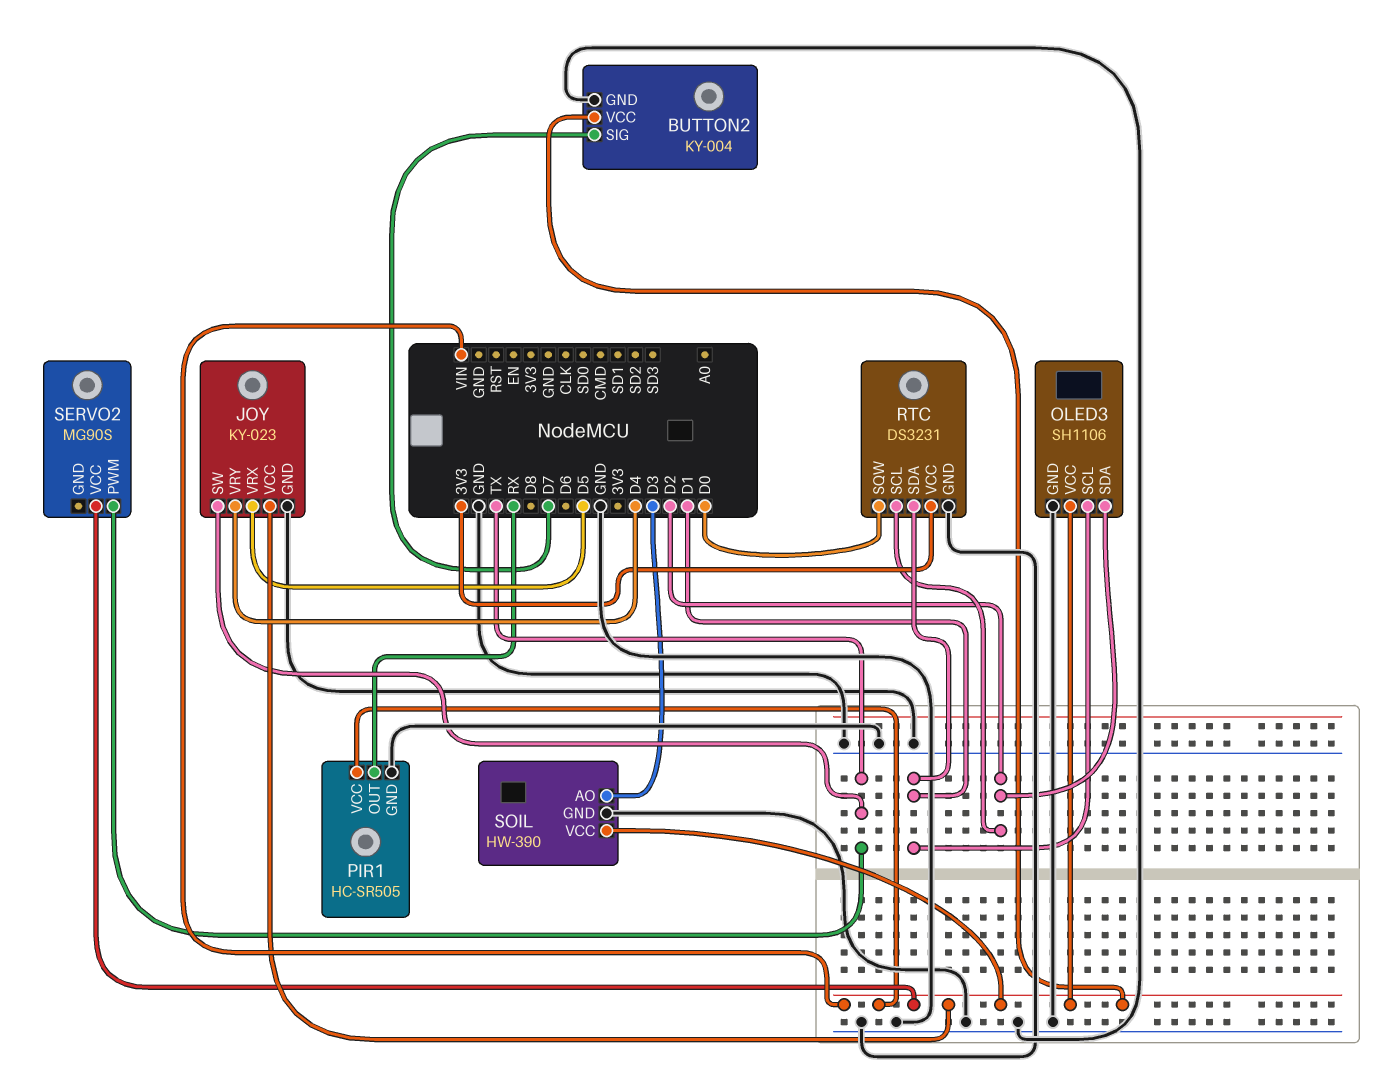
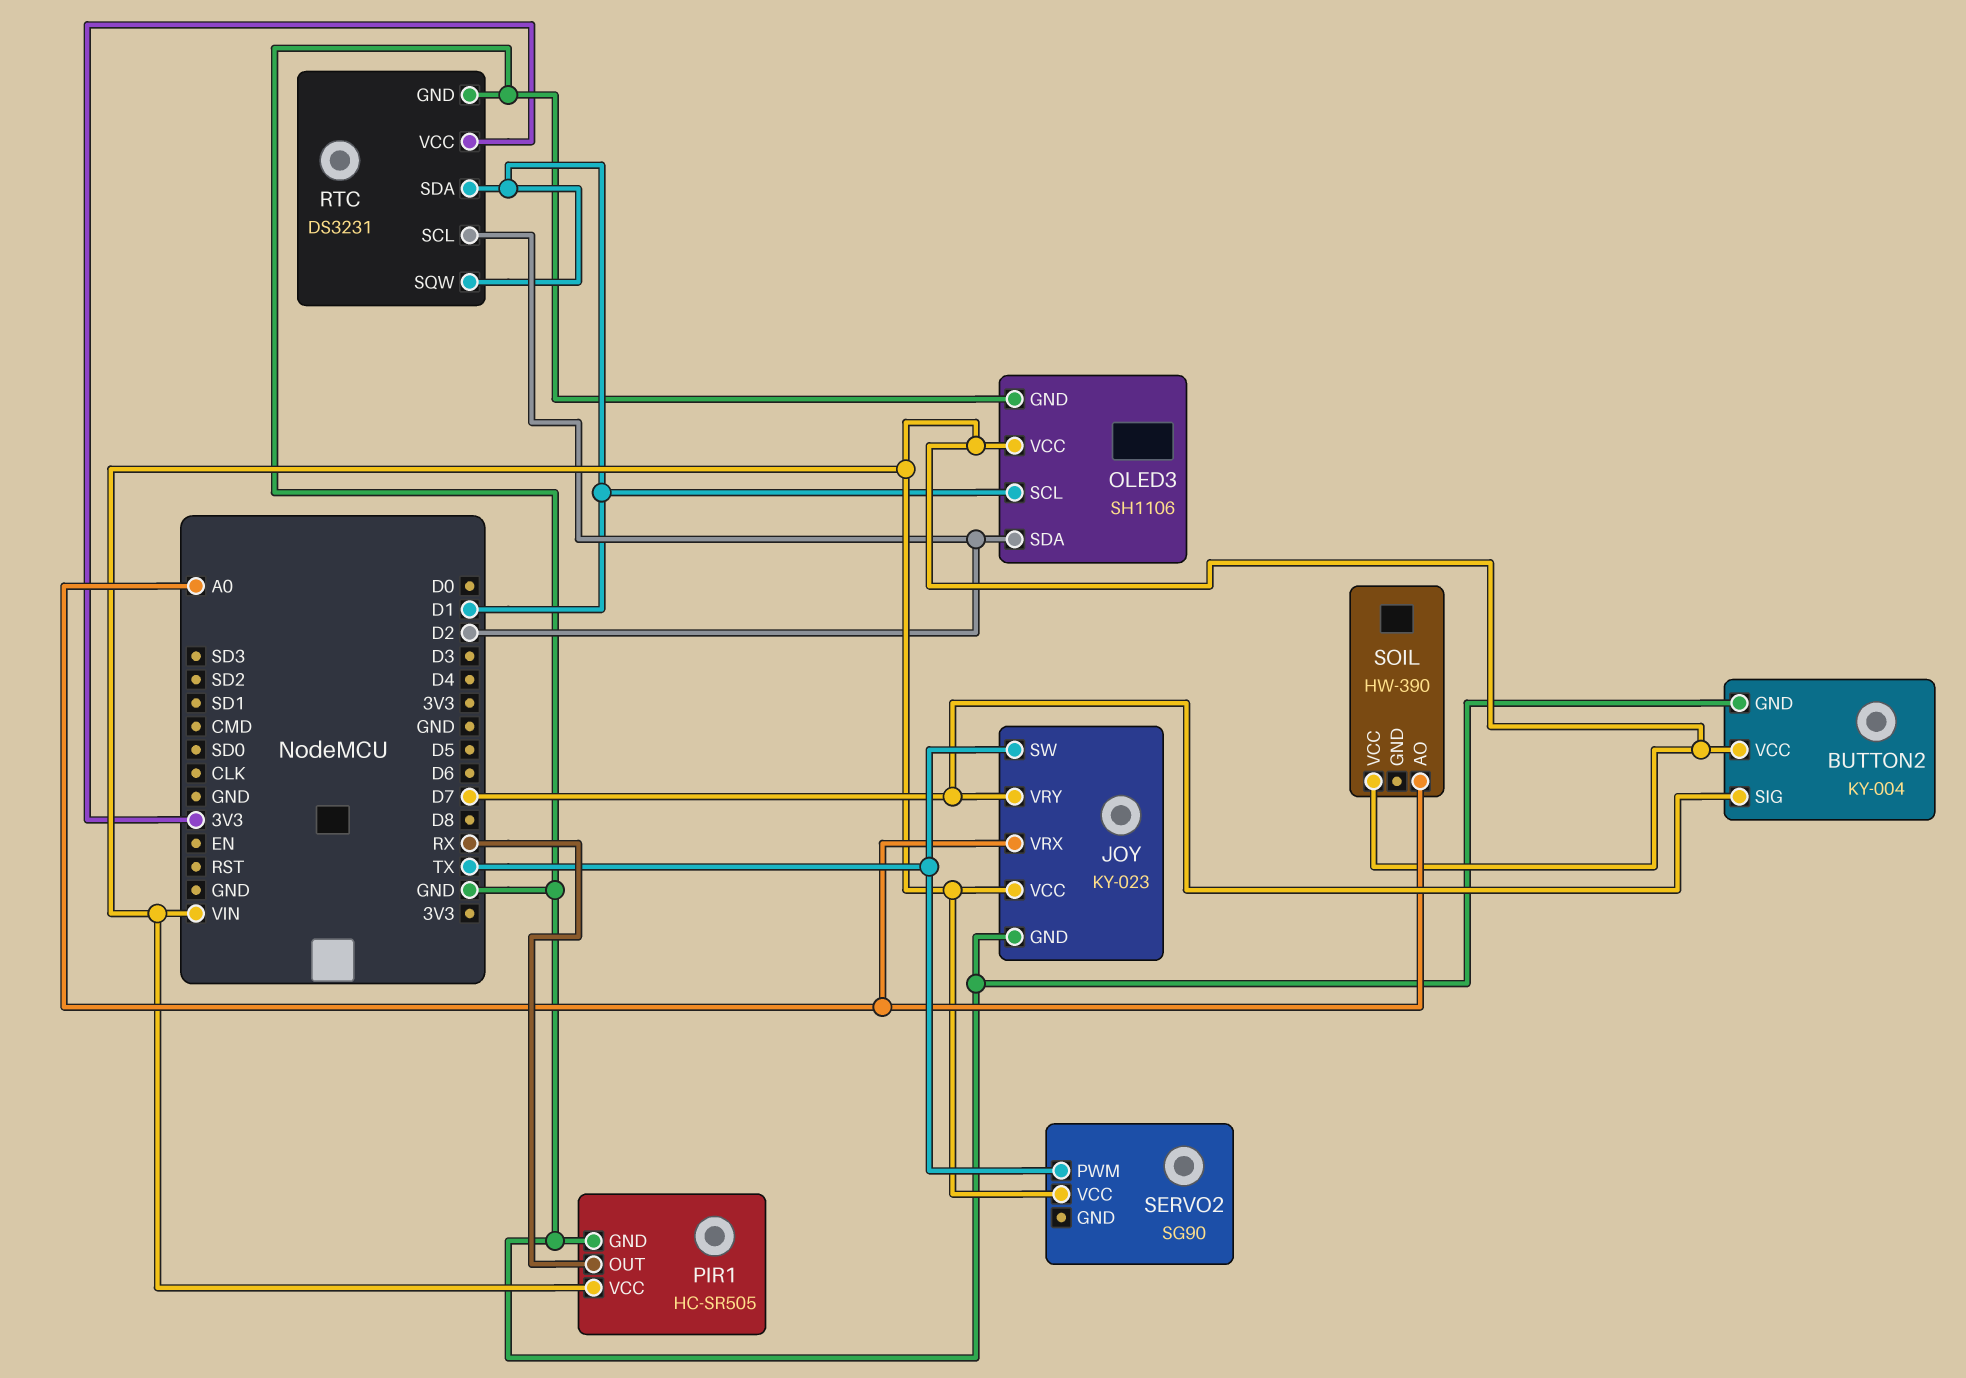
JOY pin VRX: D5 -> A0
JOY pin VRY: D4 -> D7
RTC pin SQW: D0 -> D1
SERVO2: MG90S -> SG90
SOIL pin AO: D3 -> A0
SOIL pin GND: GND -> none

